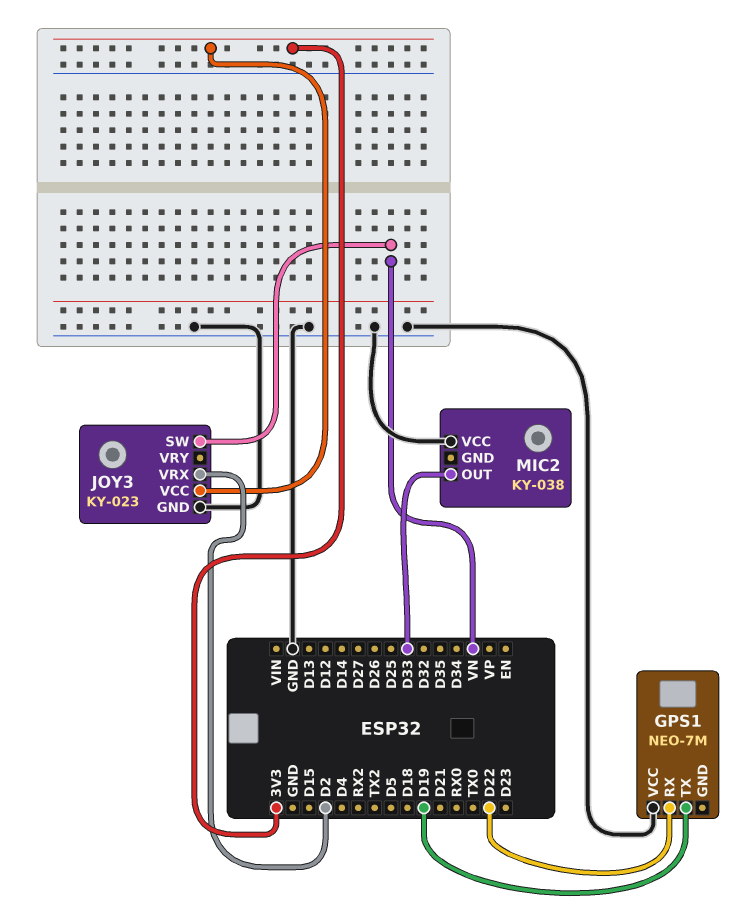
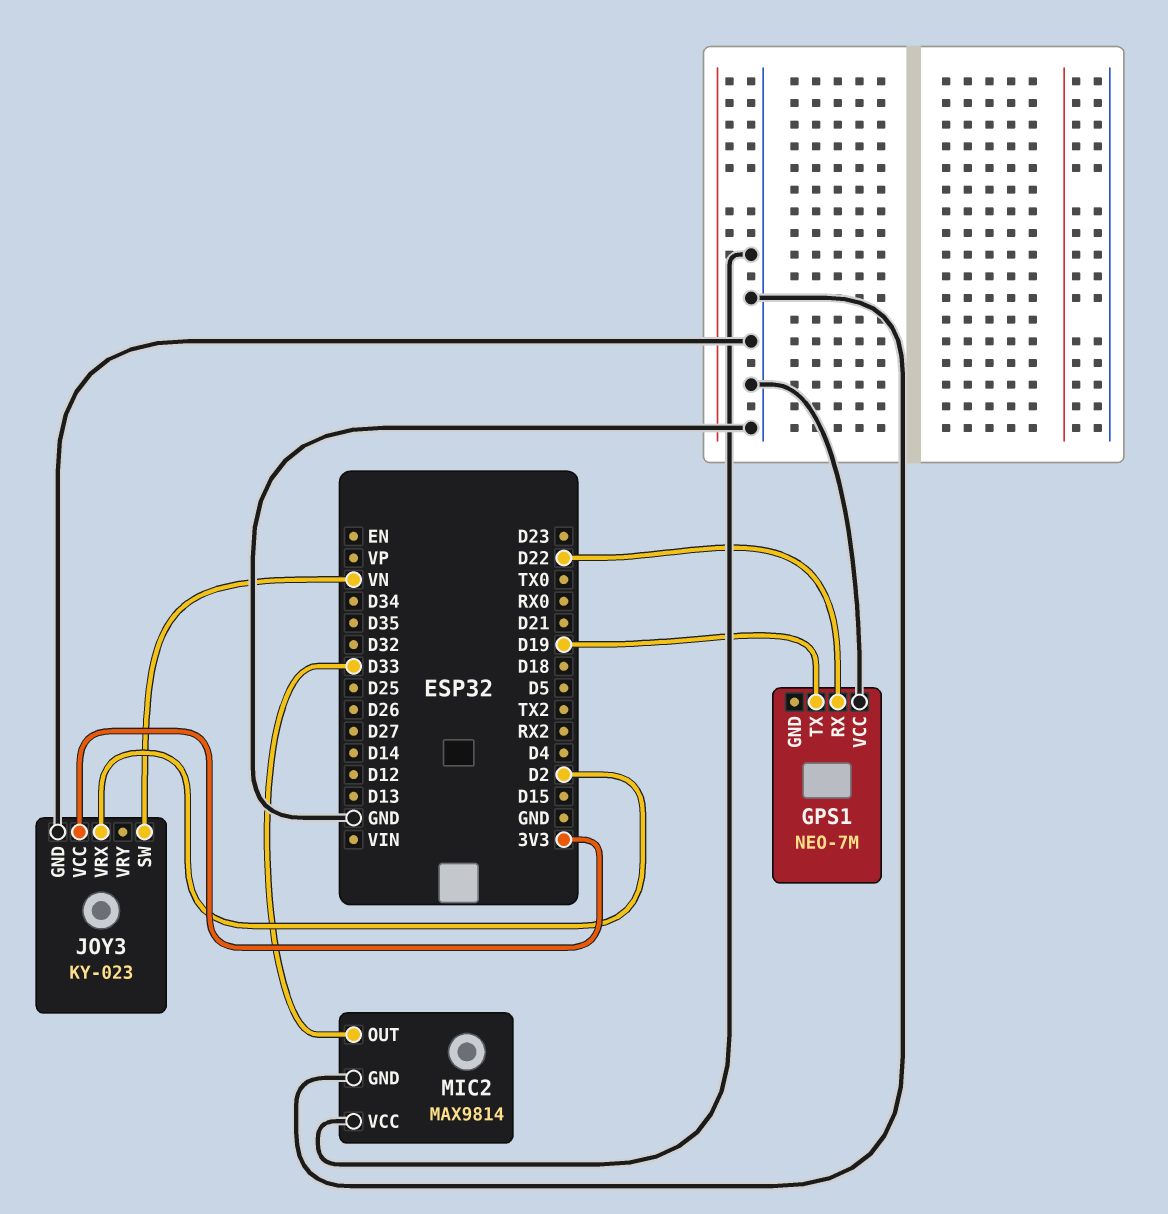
MIC2: KY-038 -> MAX9814
MIC2 pin GND: none -> GND

